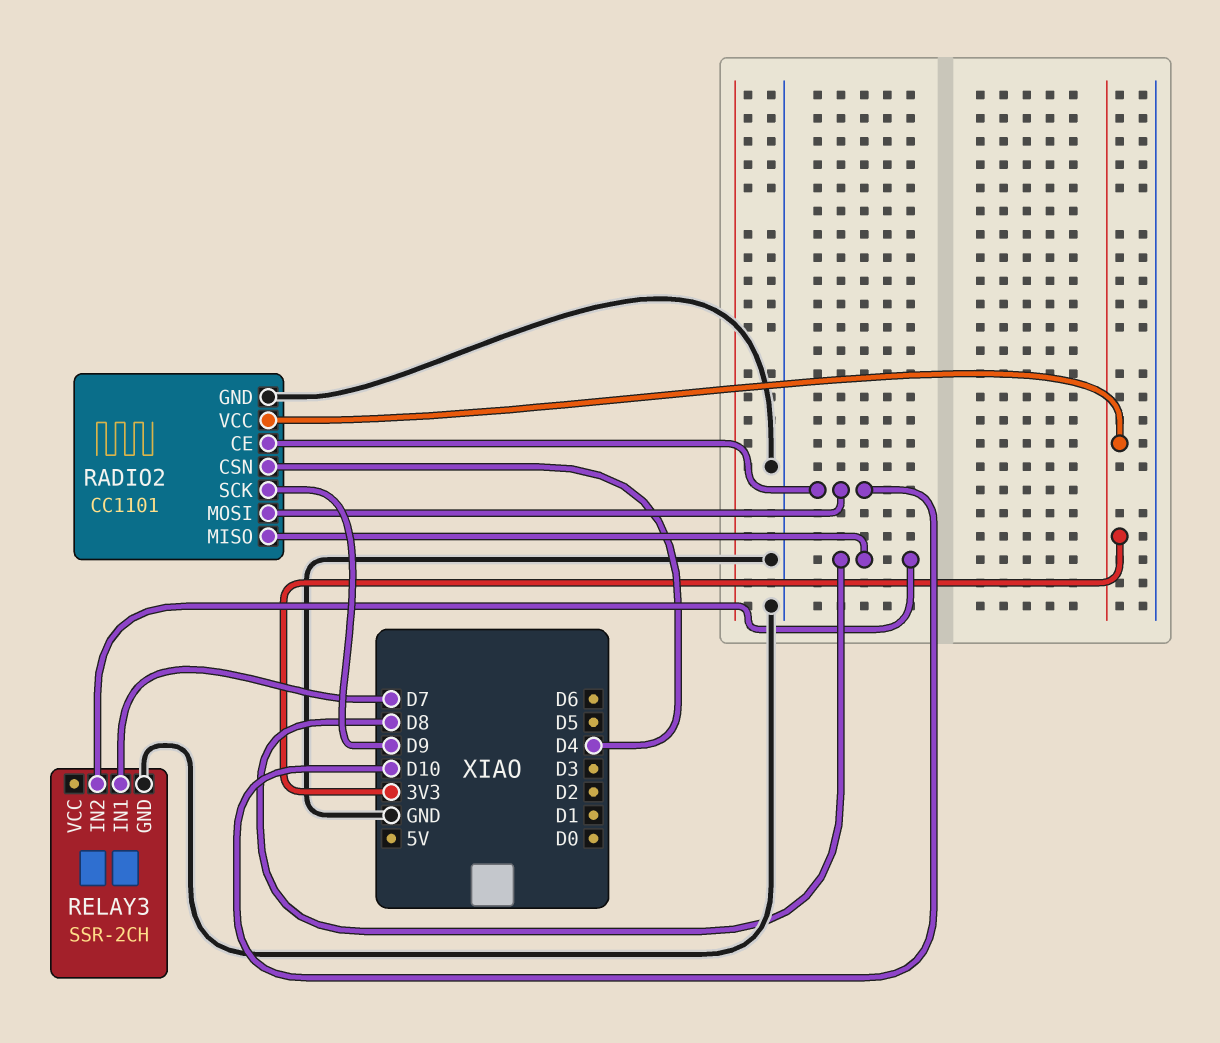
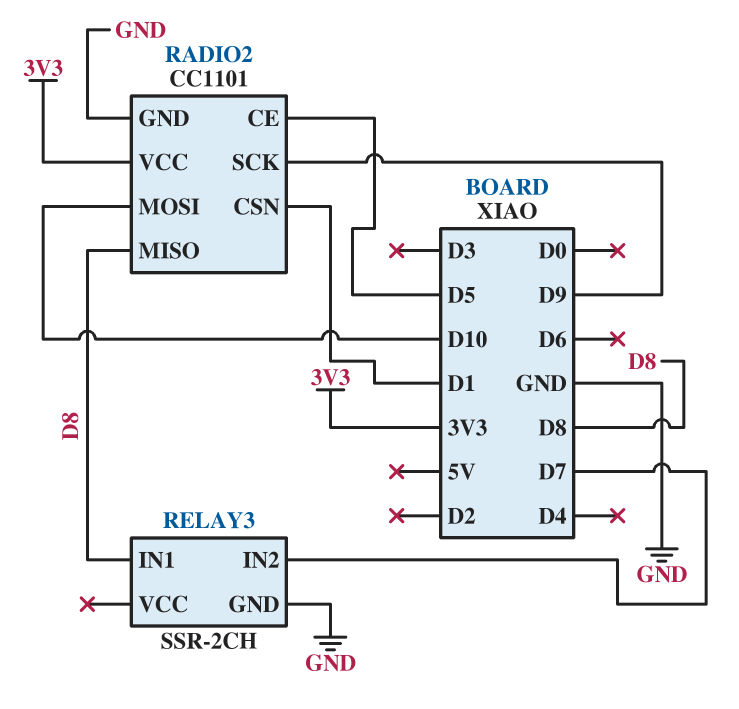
RADIO2 pin CE: D10 -> D5
RADIO2 pin CSN: D4 -> D1
RELAY3 pin IN1: D7 -> D8
RELAY3 pin IN2: D8 -> D7

